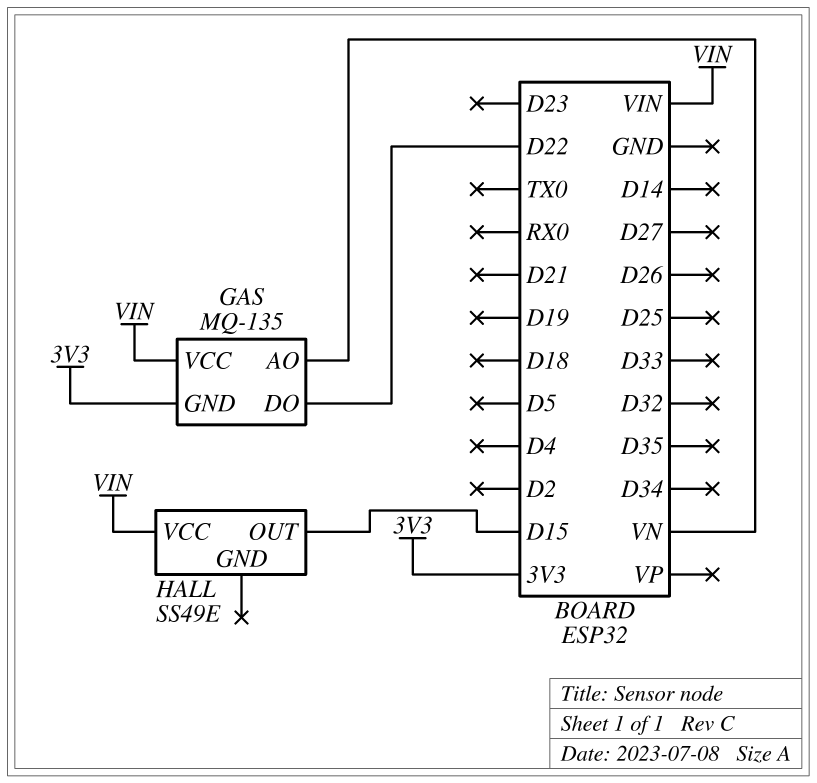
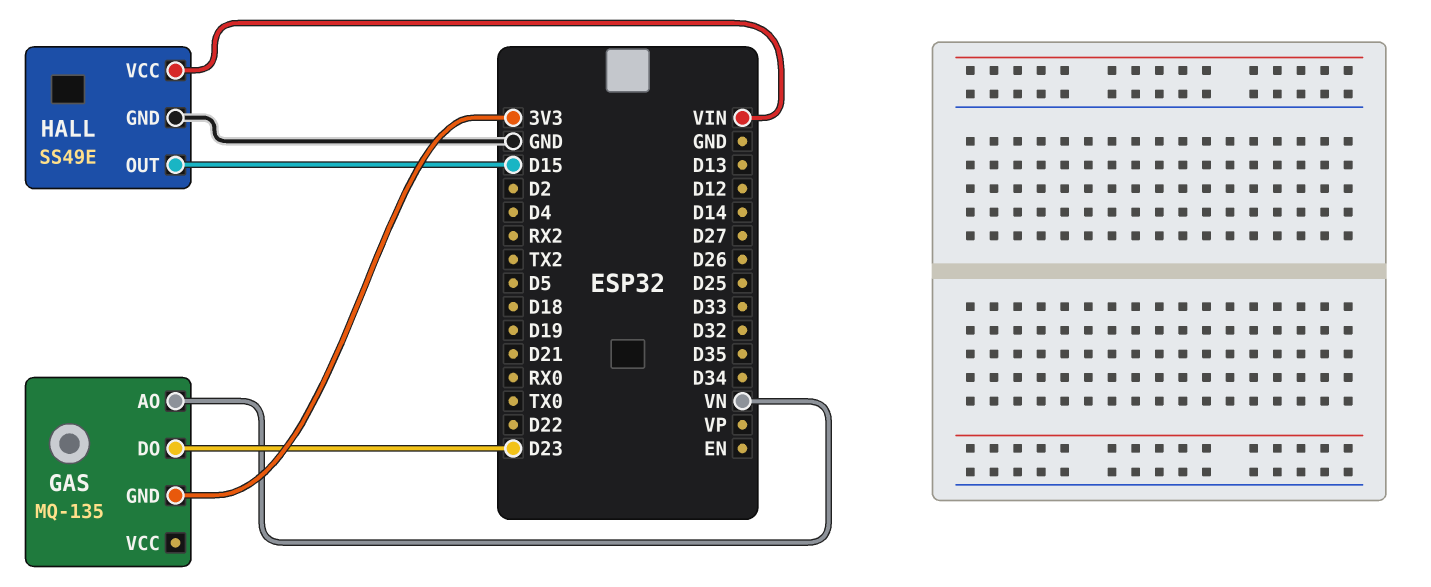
GAS pin DO: D22 -> D23
GAS pin VCC: VIN -> none
HALL pin GND: none -> GND

